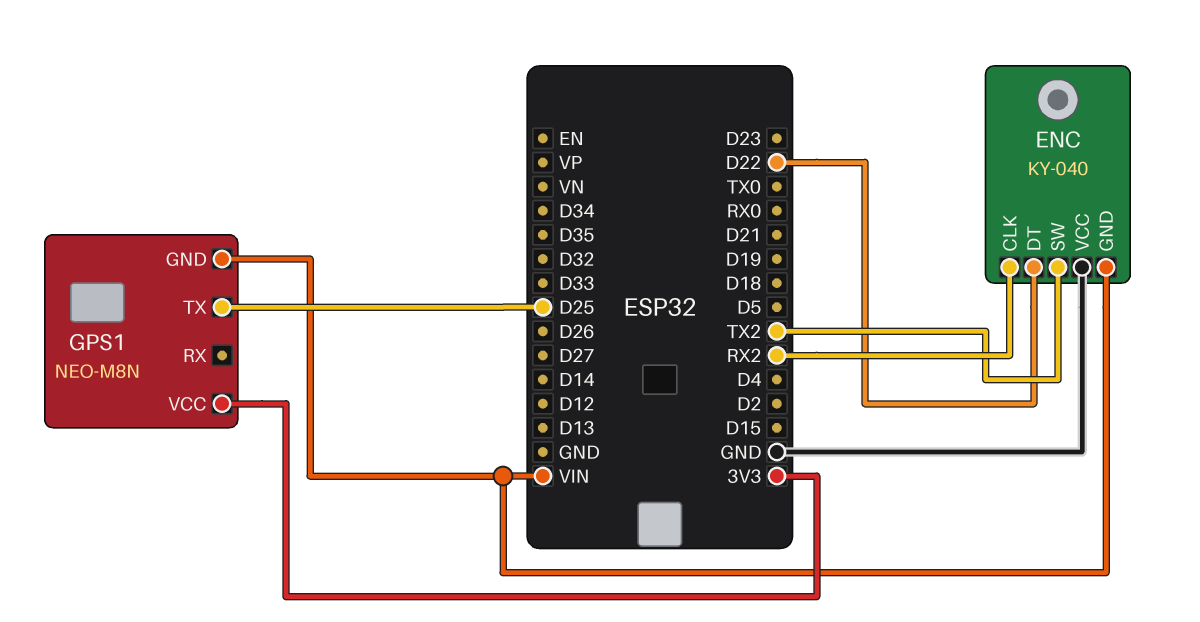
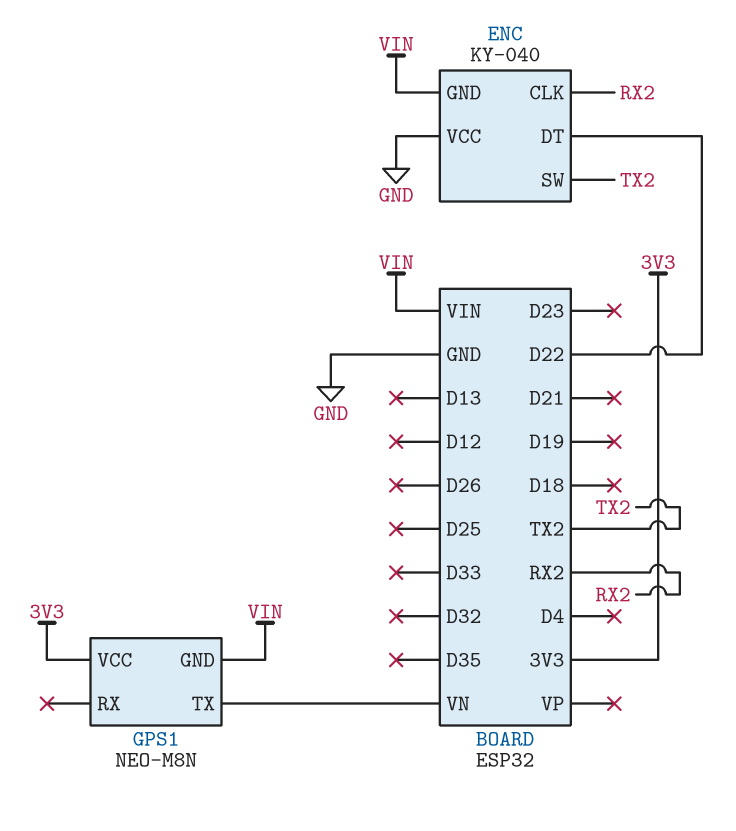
GPS1 pin TX: D25 -> VN

